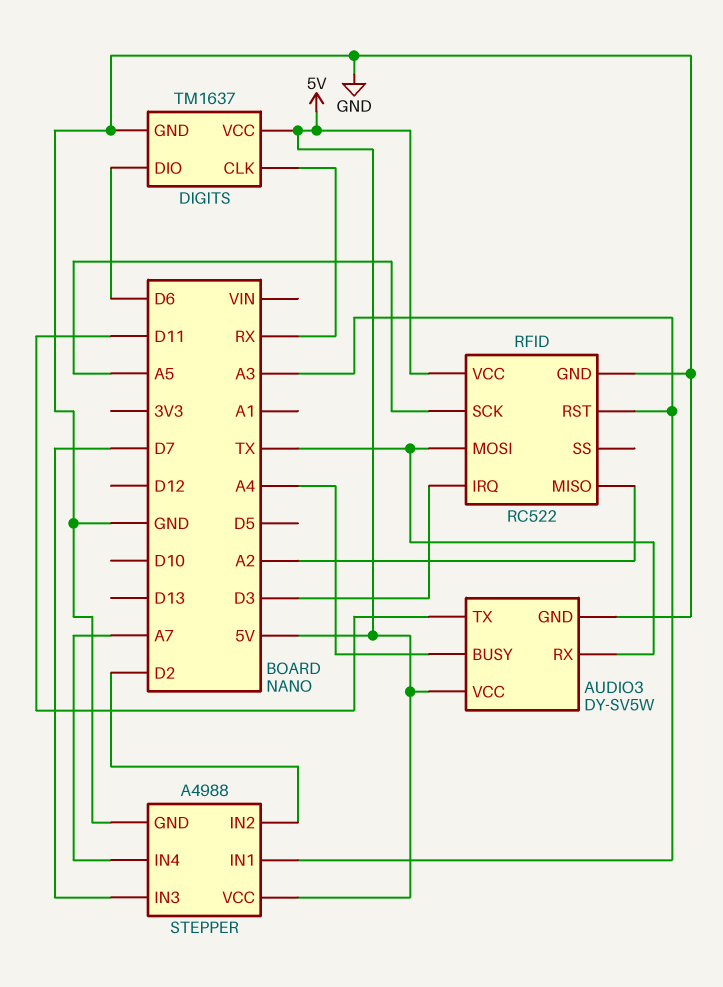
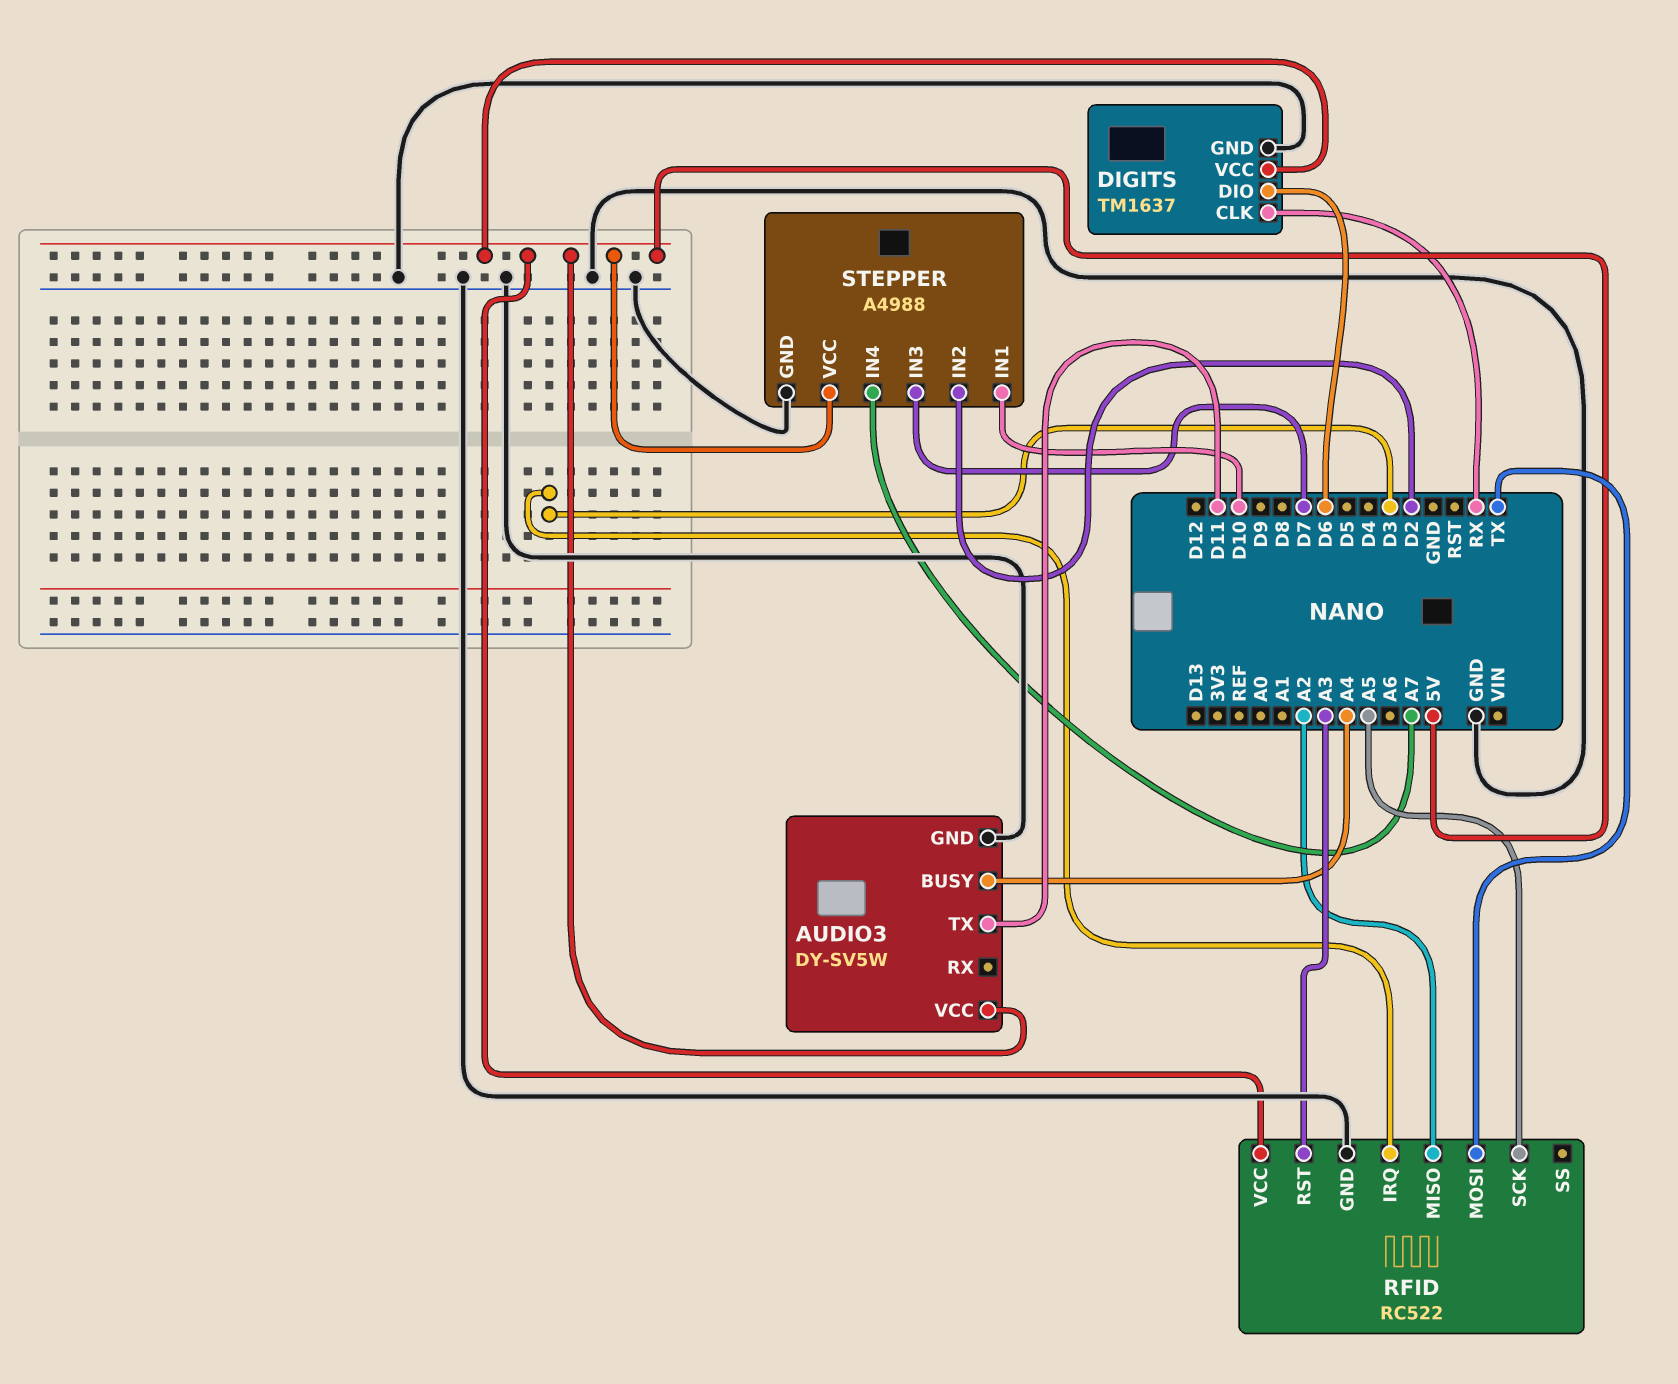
AUDIO3 pin RX: TX -> none
STEPPER pin IN1: A3 -> D10

